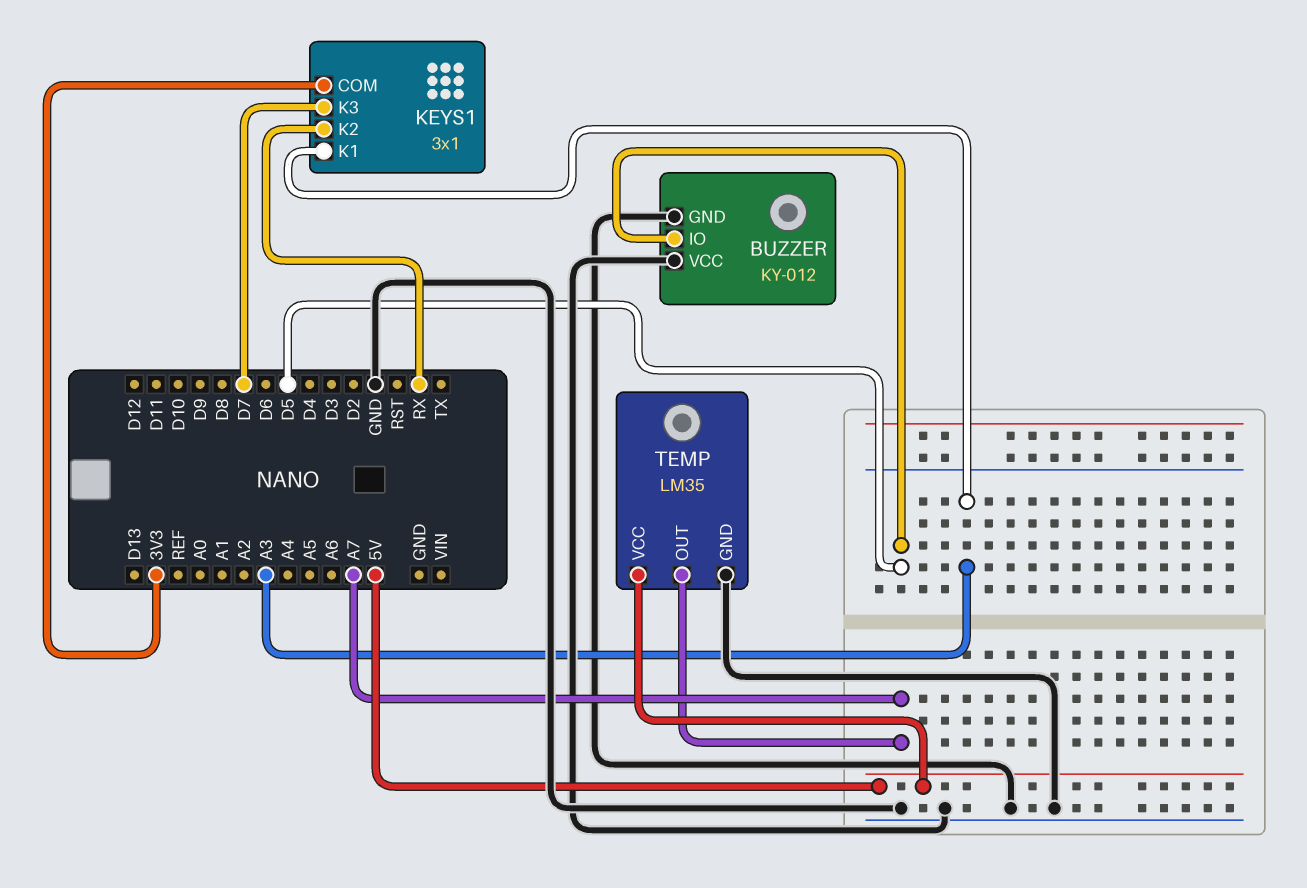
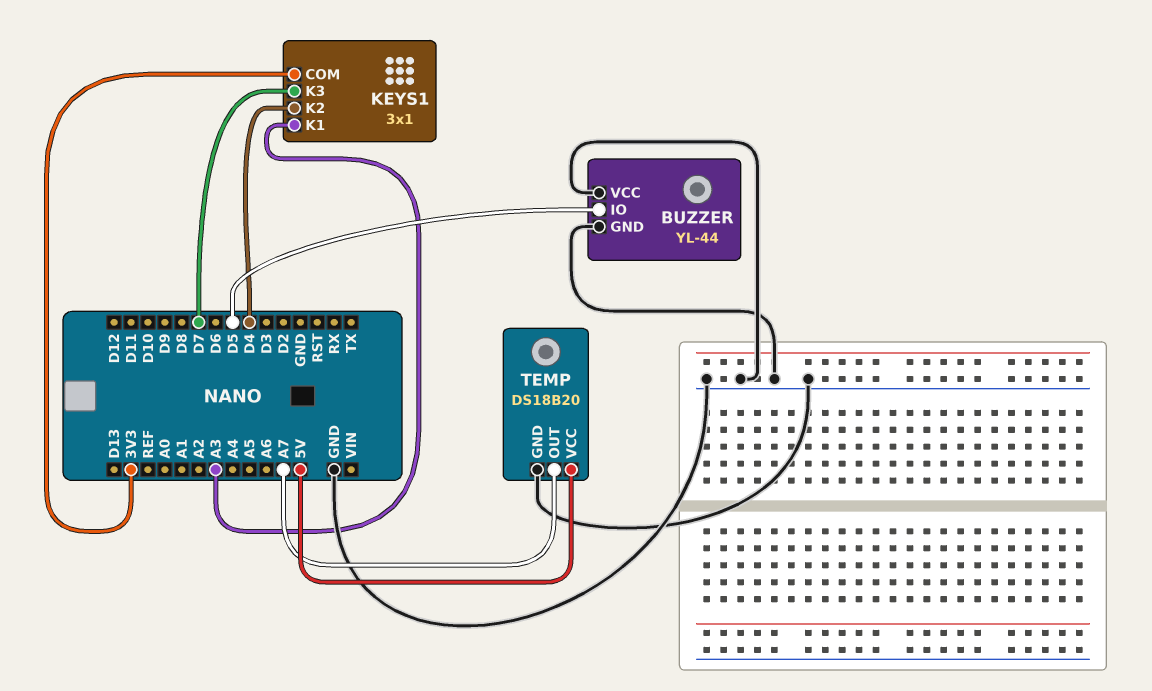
BUZZER: KY-012 -> YL-44
KEYS1 pin K2: RX -> D4
TEMP: LM35 -> DS18B20

